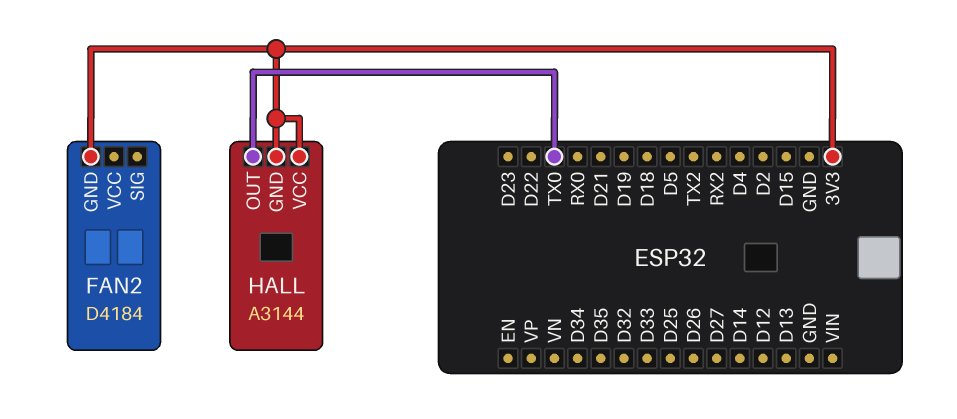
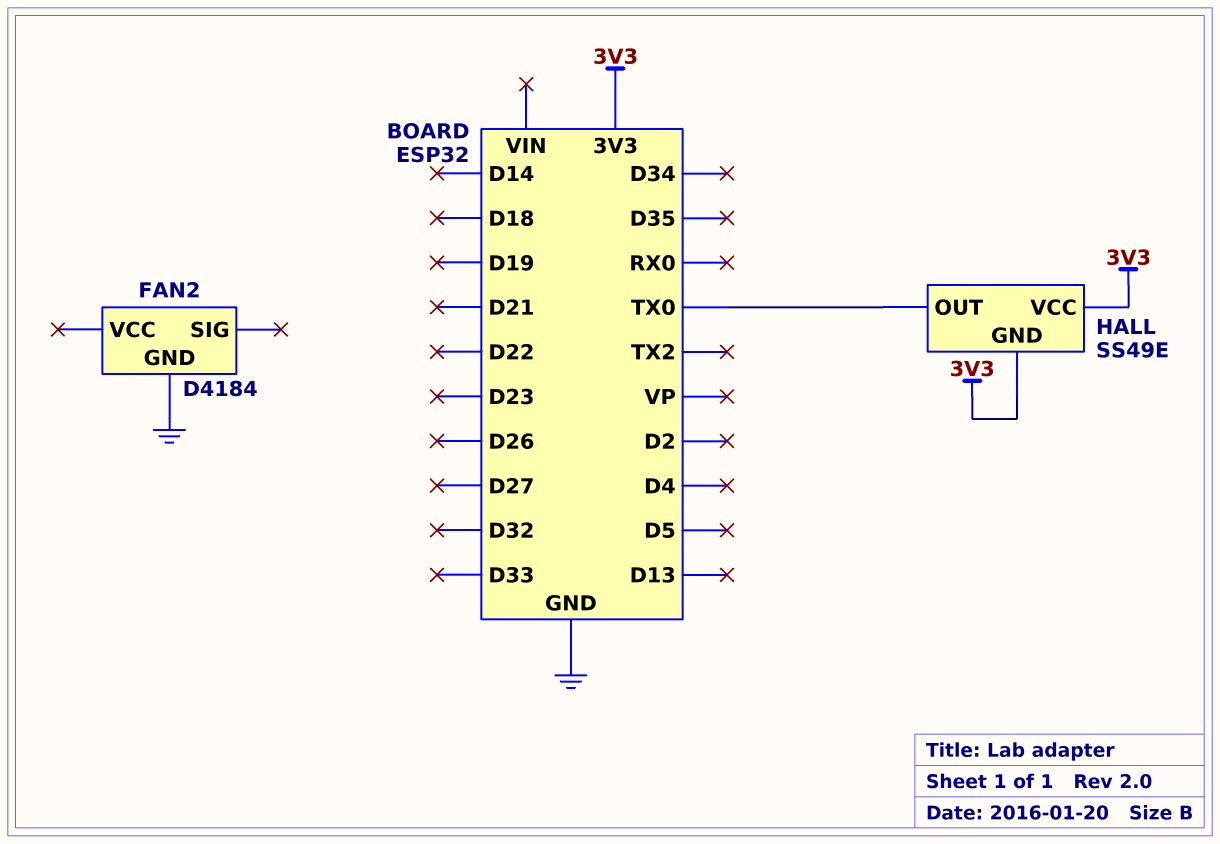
FAN2 pin GND: 3V3 -> GND
HALL: A3144 -> SS49E

